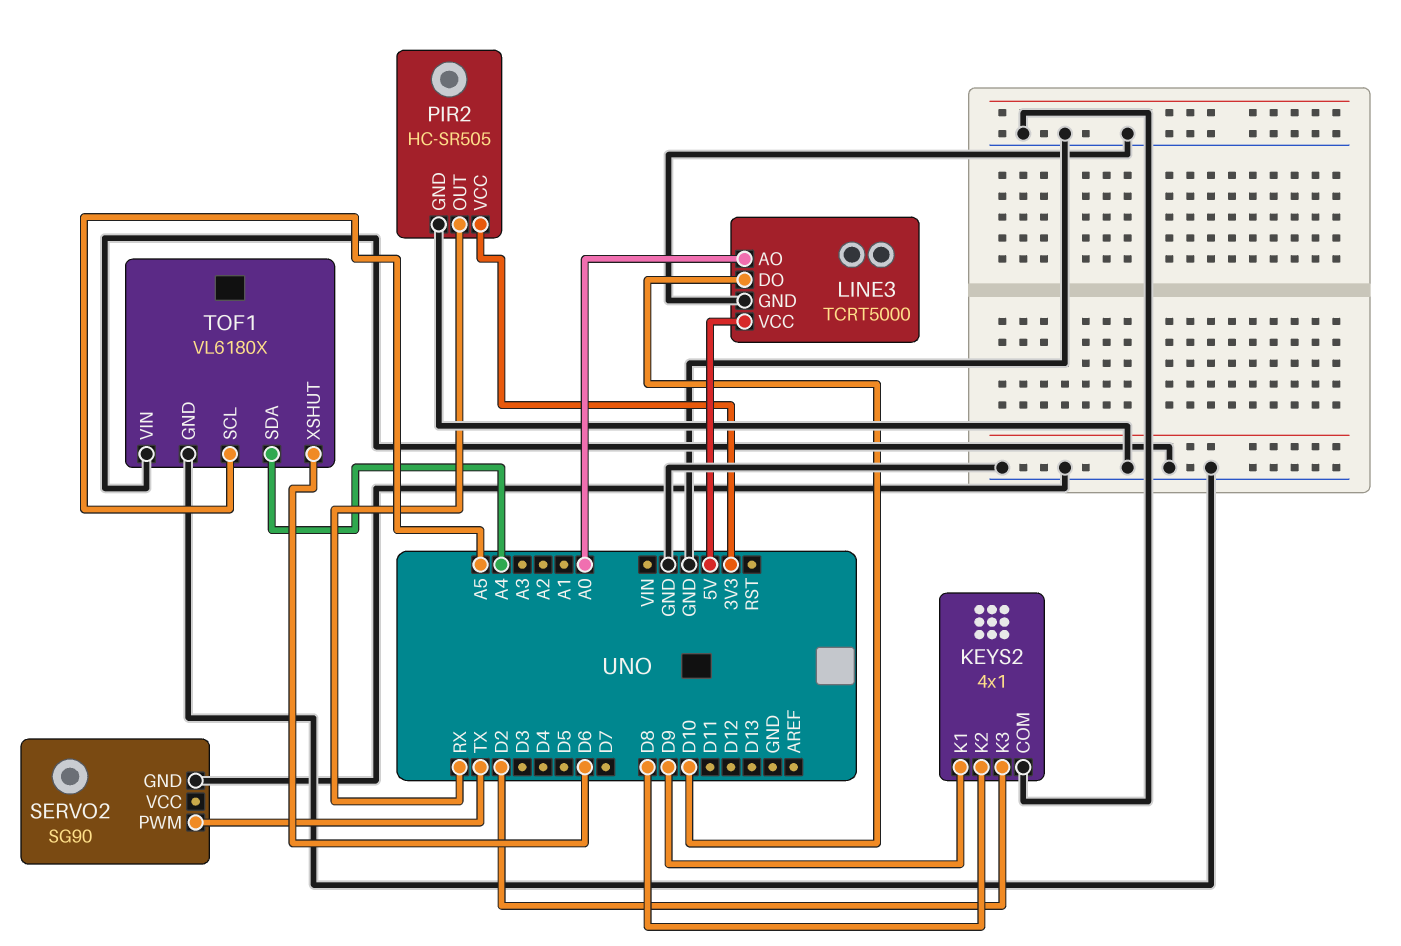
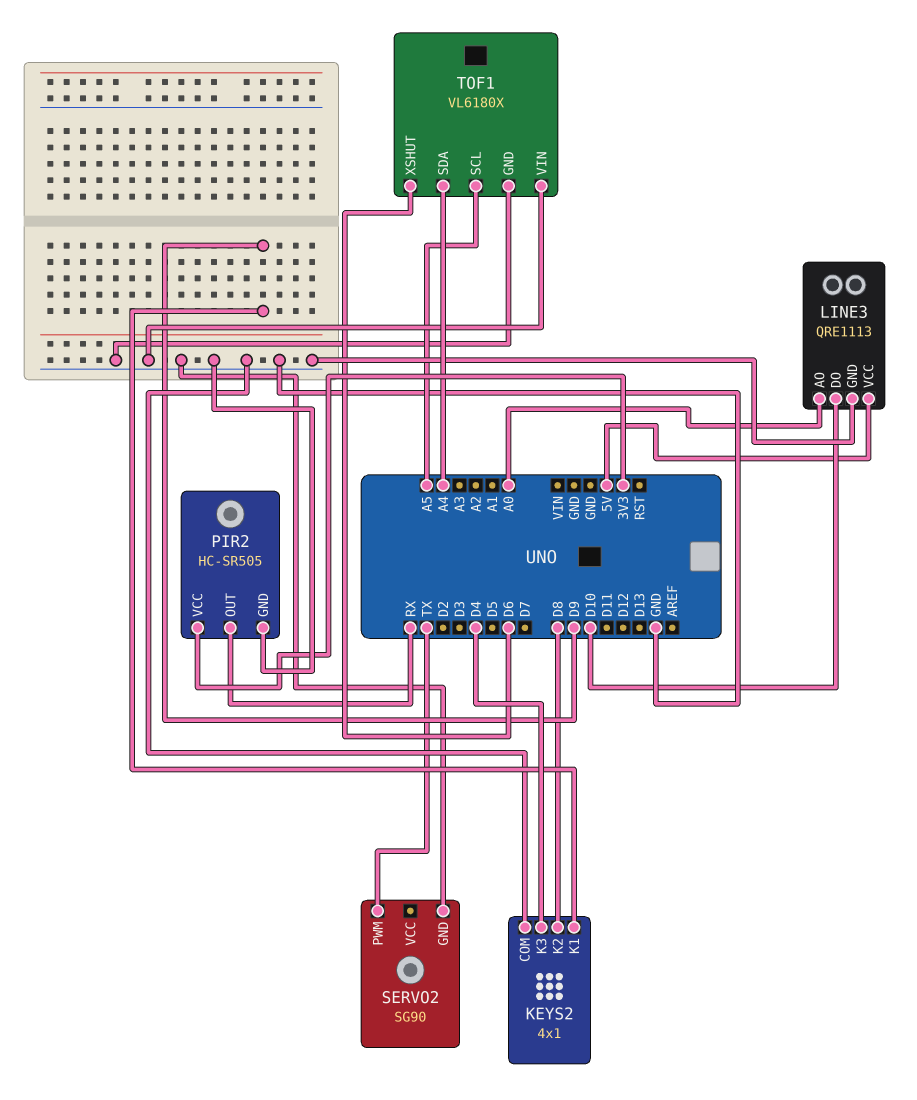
KEYS2 pin K3: D2 -> D4
LINE3: TCRT5000 -> QRE1113

